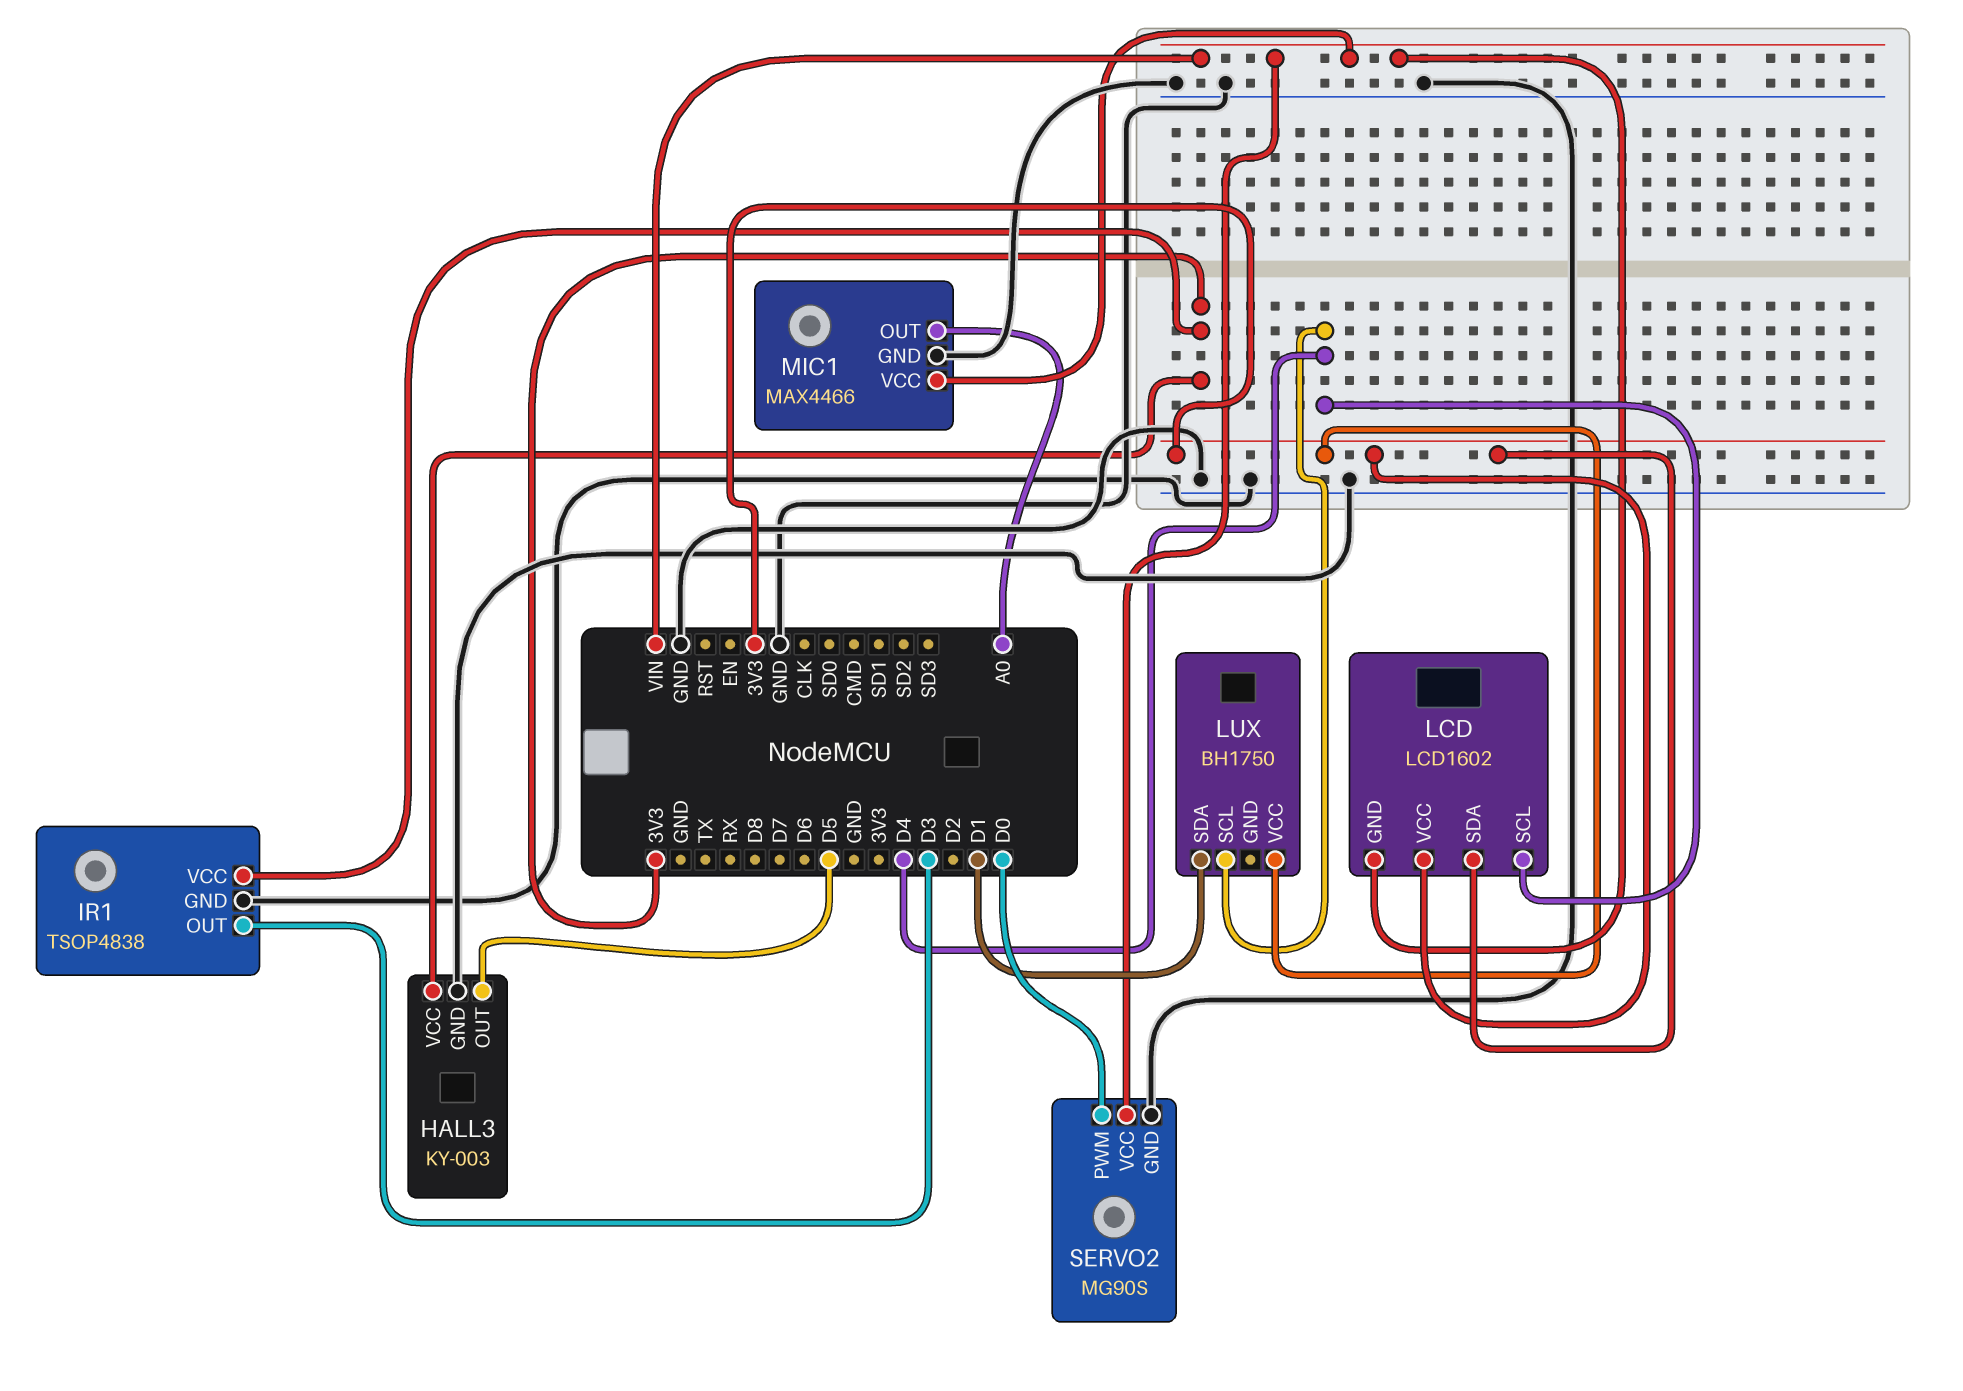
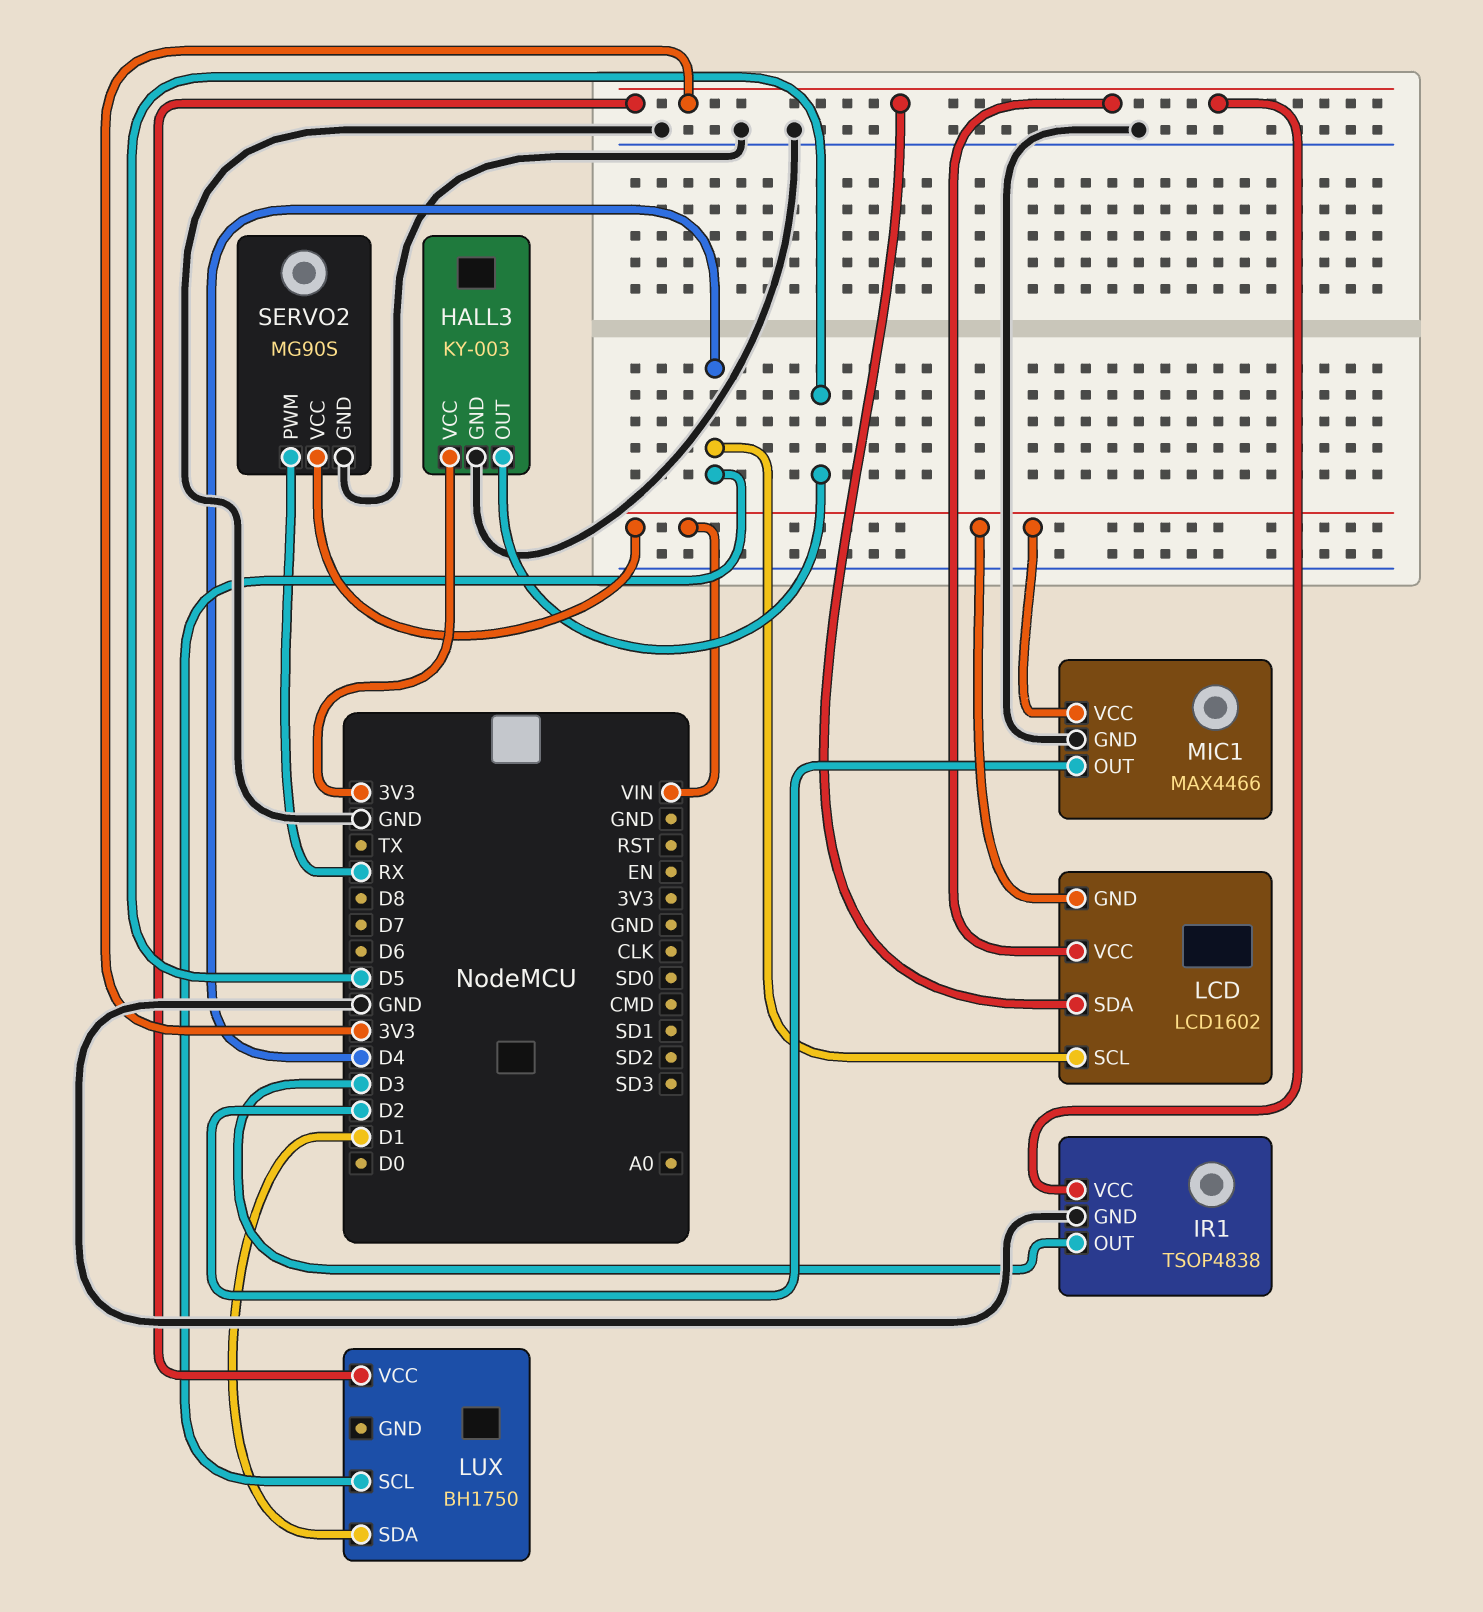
MIC1 pin OUT: A0 -> D2
SERVO2 pin PWM: D0 -> RX

